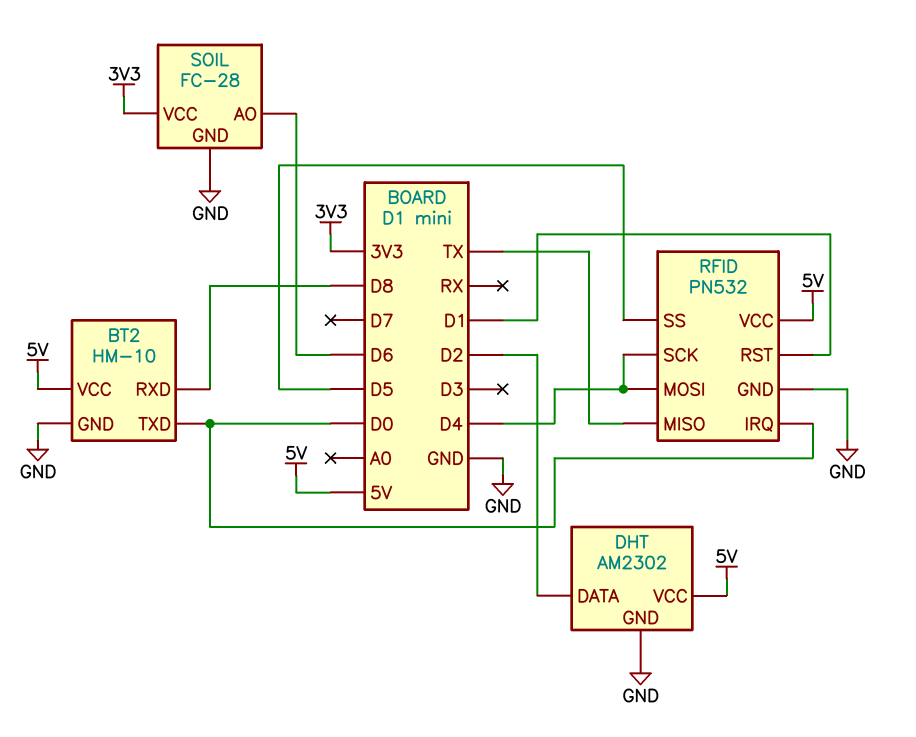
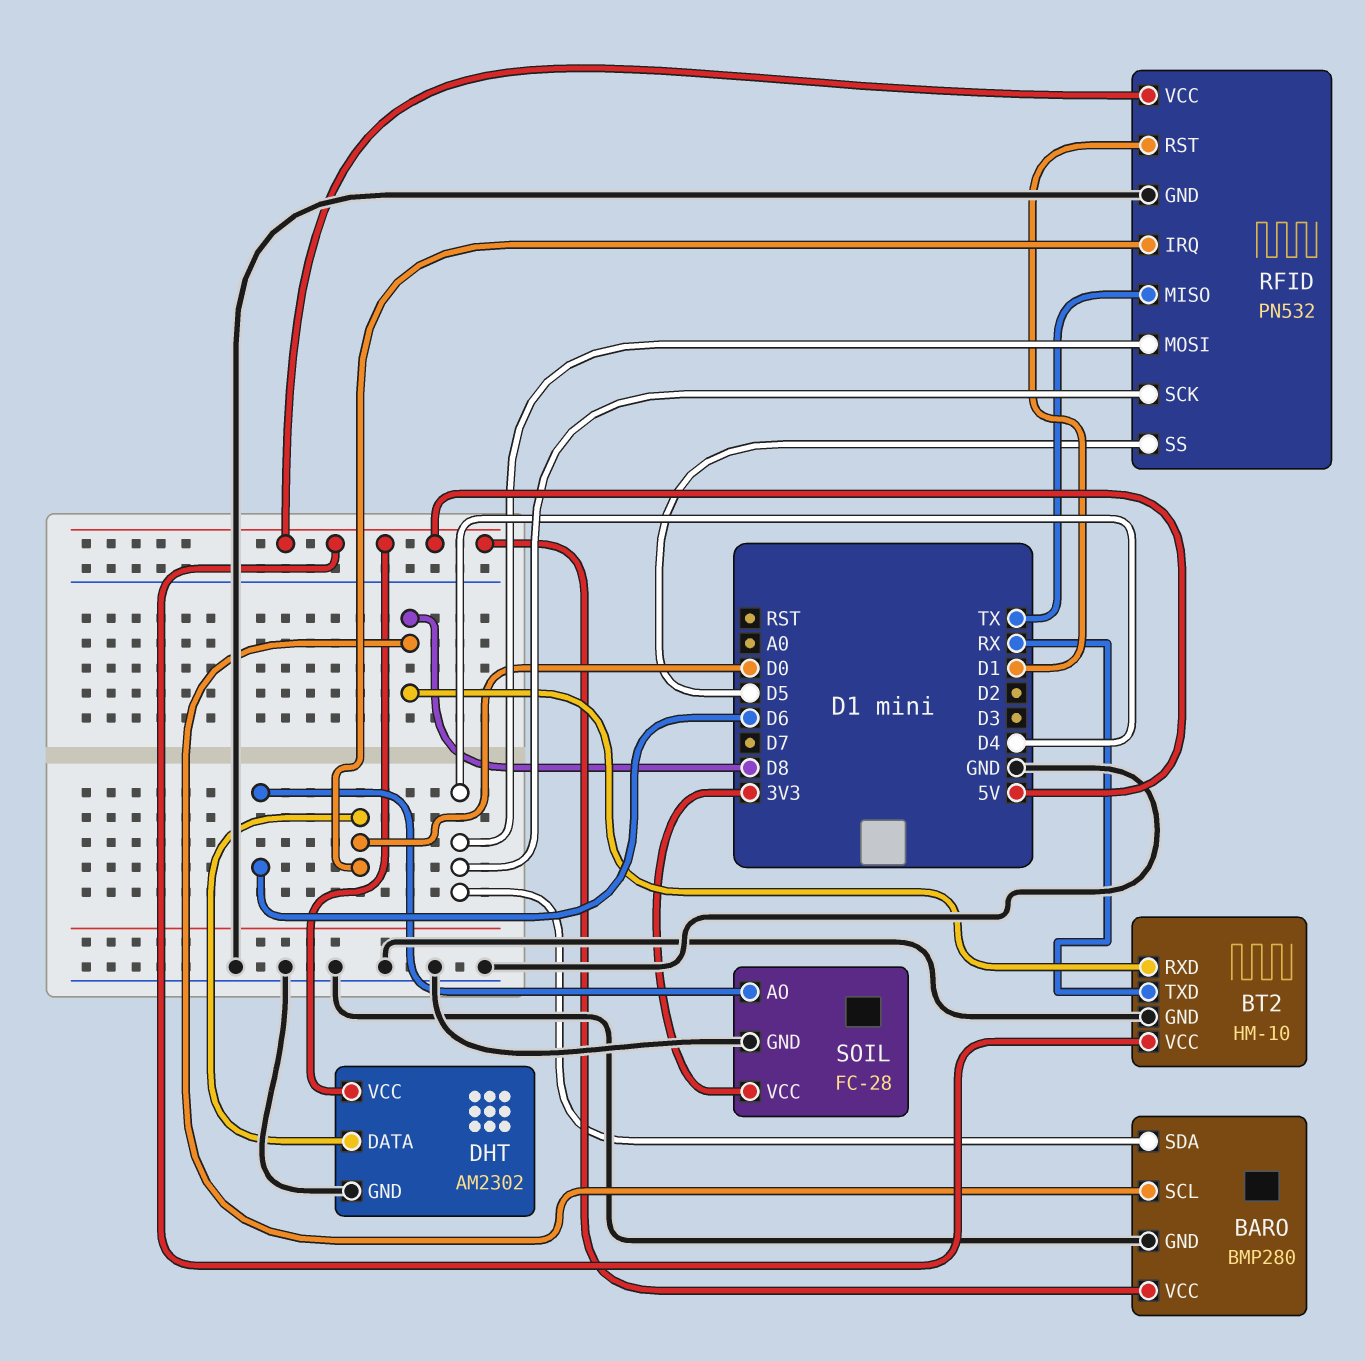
BARO: none -> BMP280
BARO pin GND: none -> GND
BARO pin SCL: none -> D8
BARO pin SDA: none -> D4
BARO pin VCC: none -> 5V
BT2 pin TXD: D0 -> RX
DHT pin DATA: D2 -> D0

